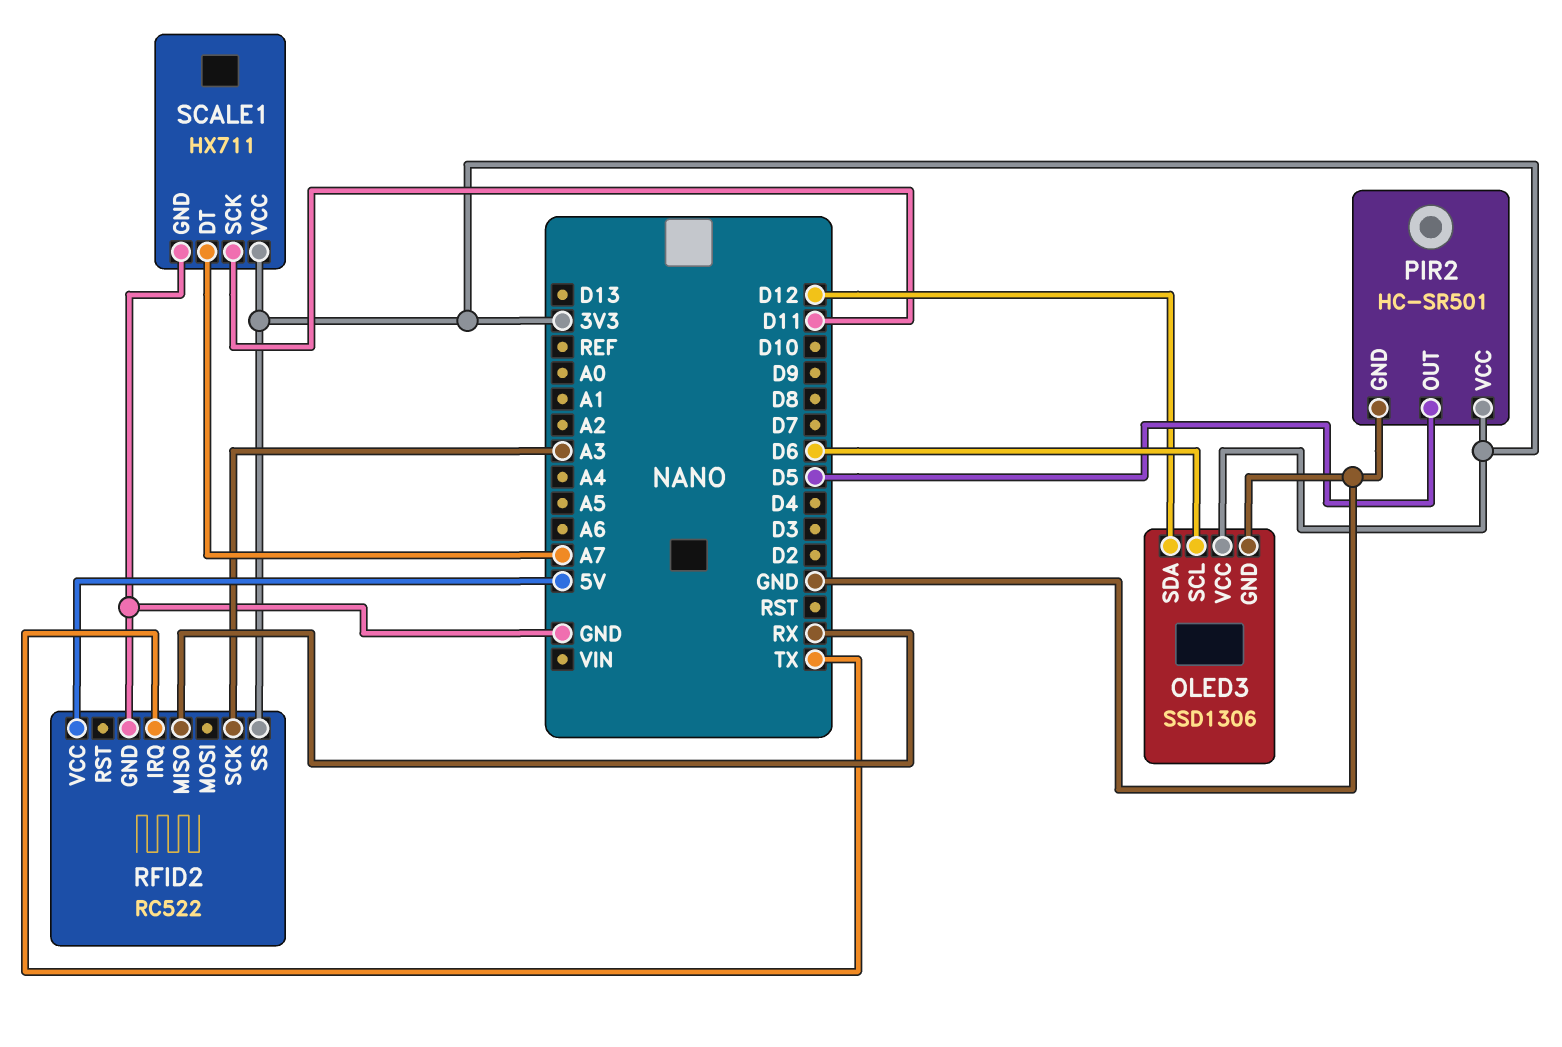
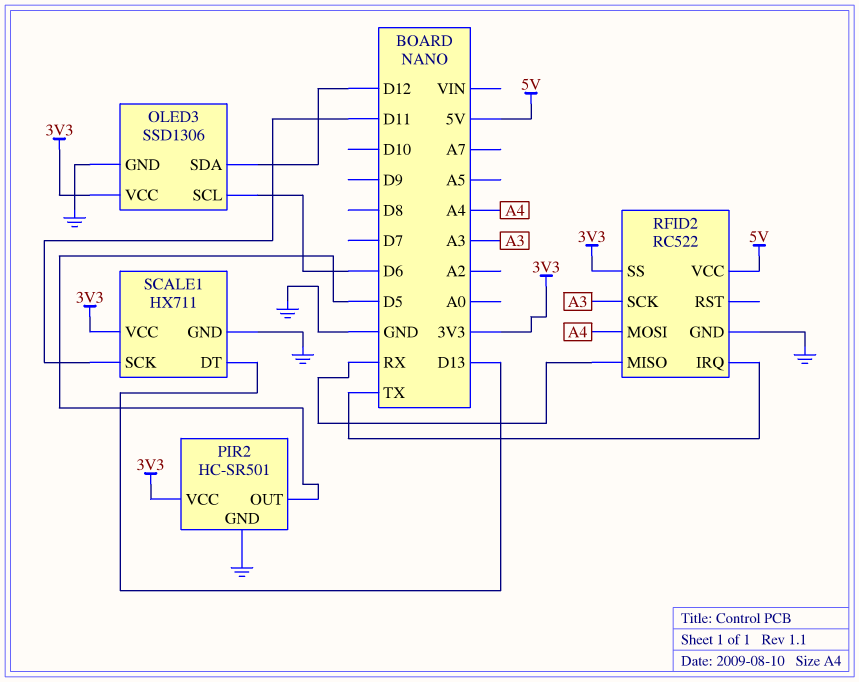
RFID2 pin MOSI: none -> A4
SCALE1 pin DT: A7 -> D13

